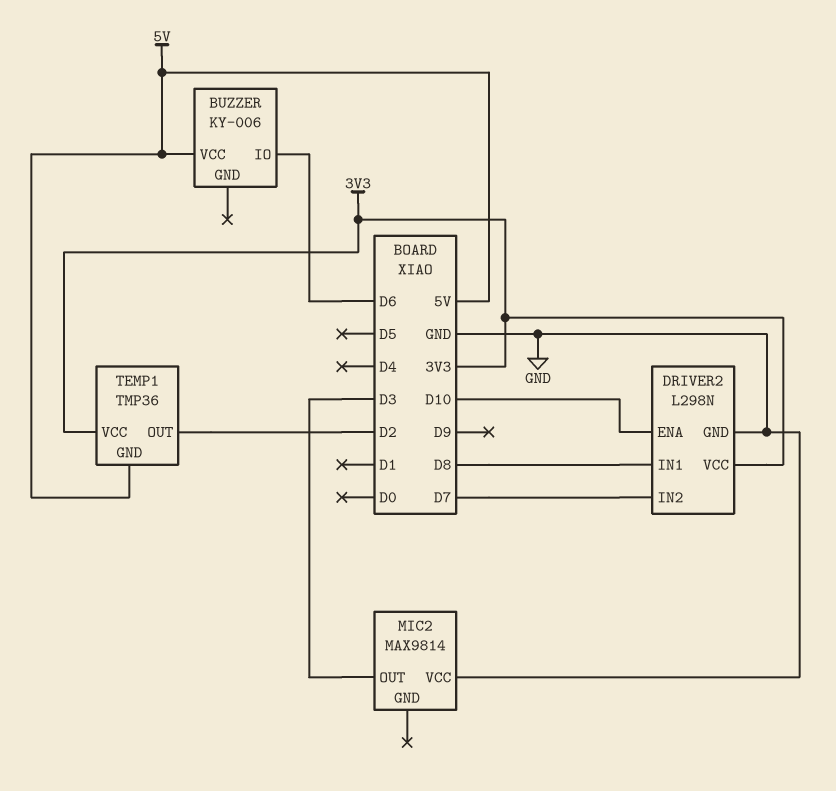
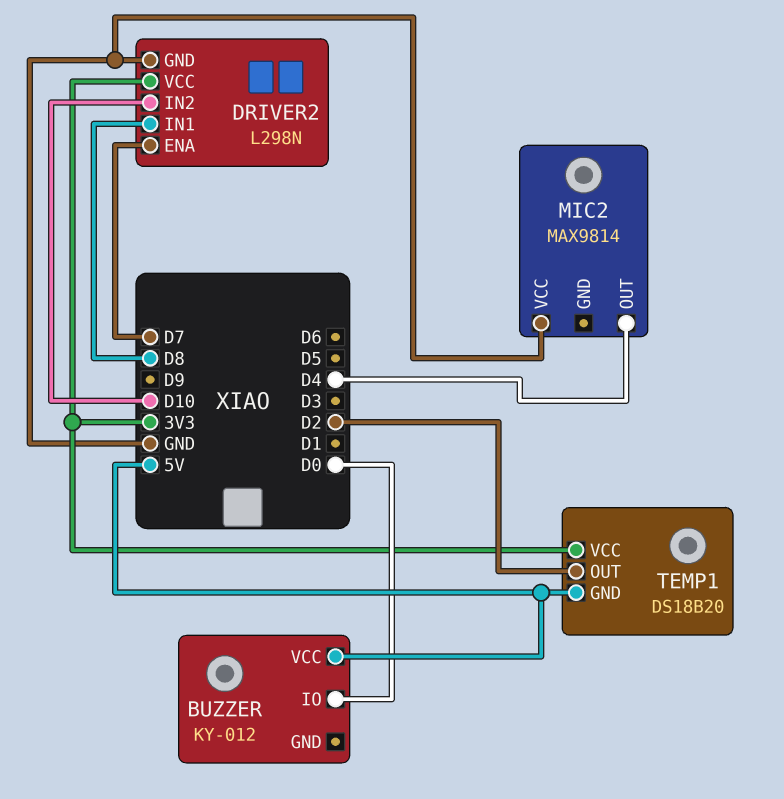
BUZZER: KY-006 -> KY-012
BUZZER pin IO: D6 -> D0
DRIVER2 pin ENA: D10 -> D7
DRIVER2 pin IN2: D7 -> D10
MIC2 pin OUT: D3 -> D4
TEMP1: TMP36 -> DS18B20

